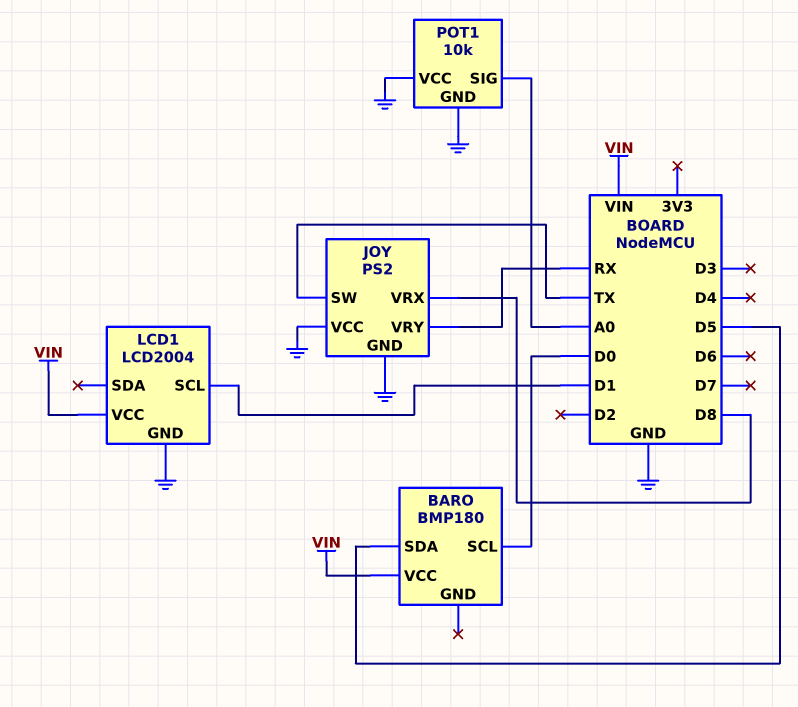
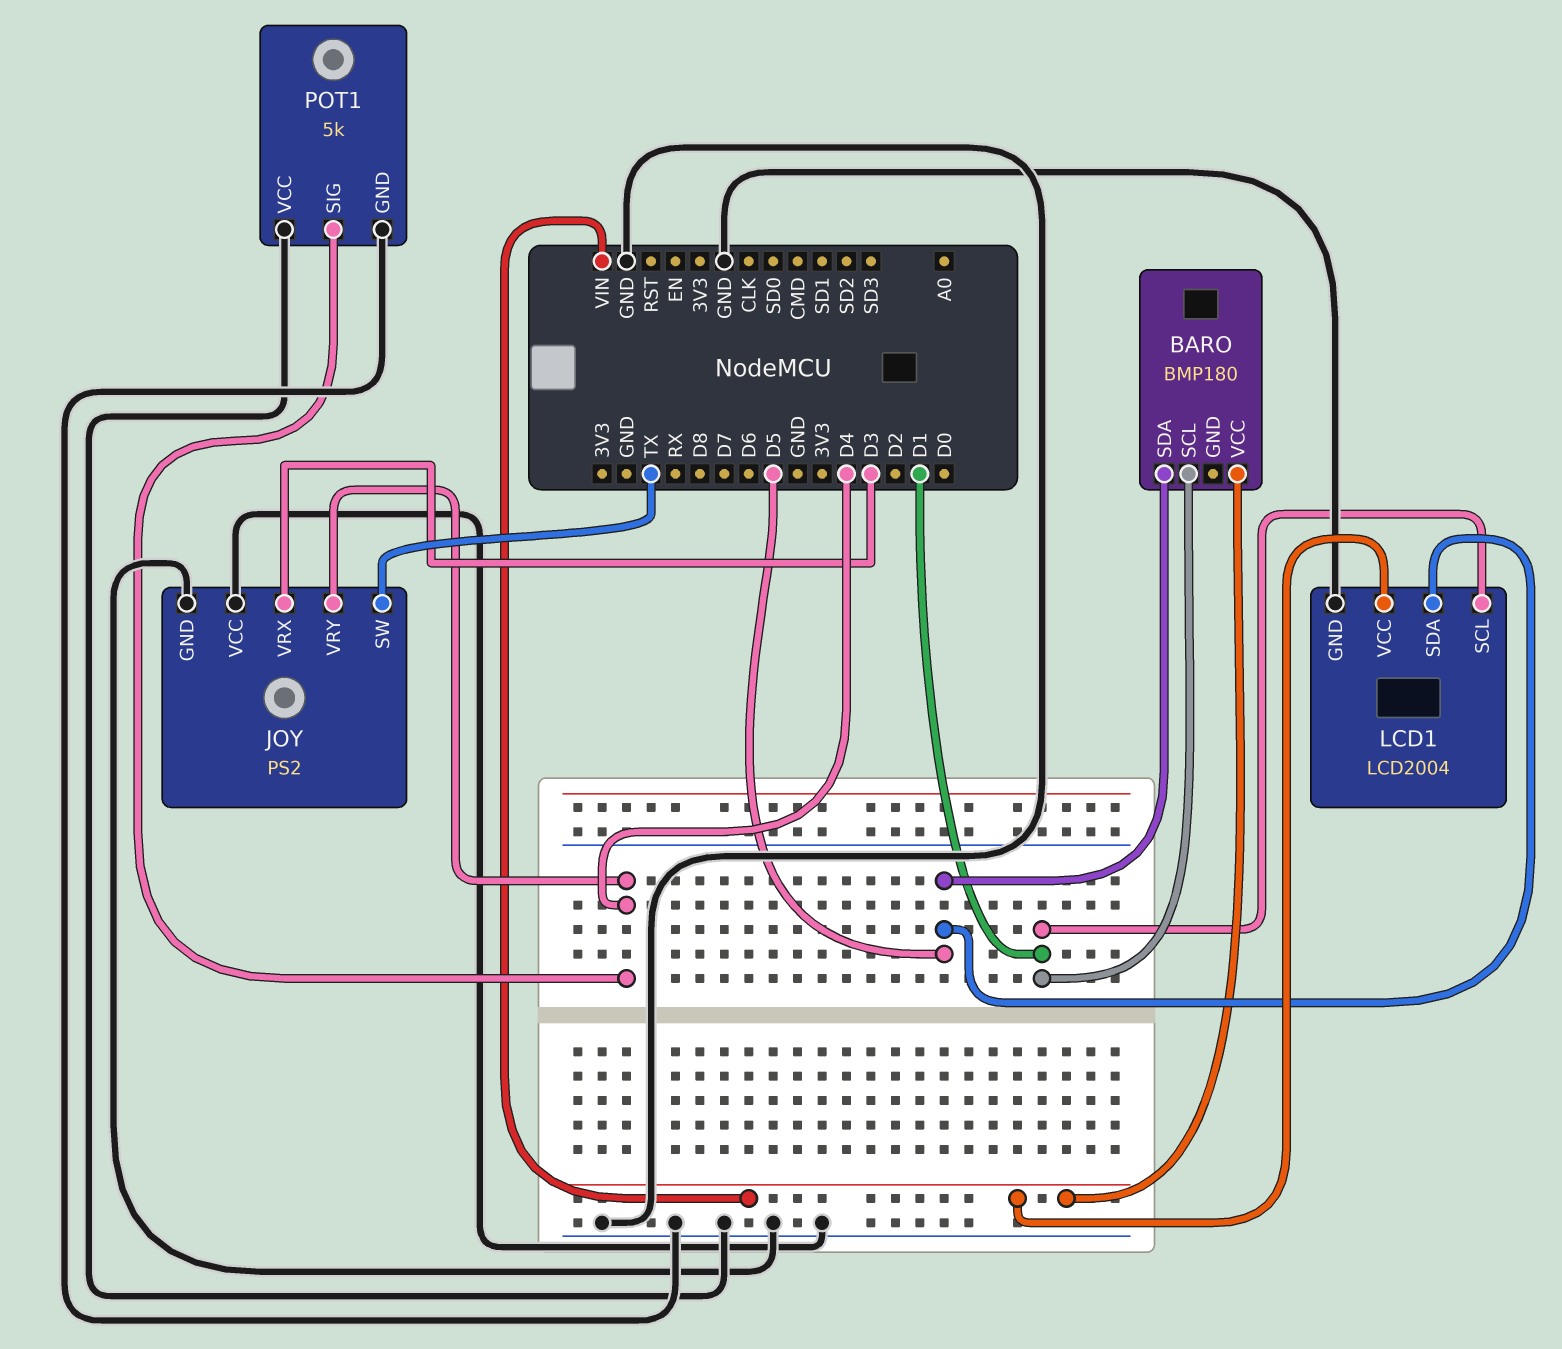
BARO pin SCL: D0 -> D1
JOY pin VRX: D8 -> D3
JOY pin VRY: RX -> D4
LCD1 pin SDA: none -> D5
POT1: 10k -> 5k
POT1 pin SIG: A0 -> D4

